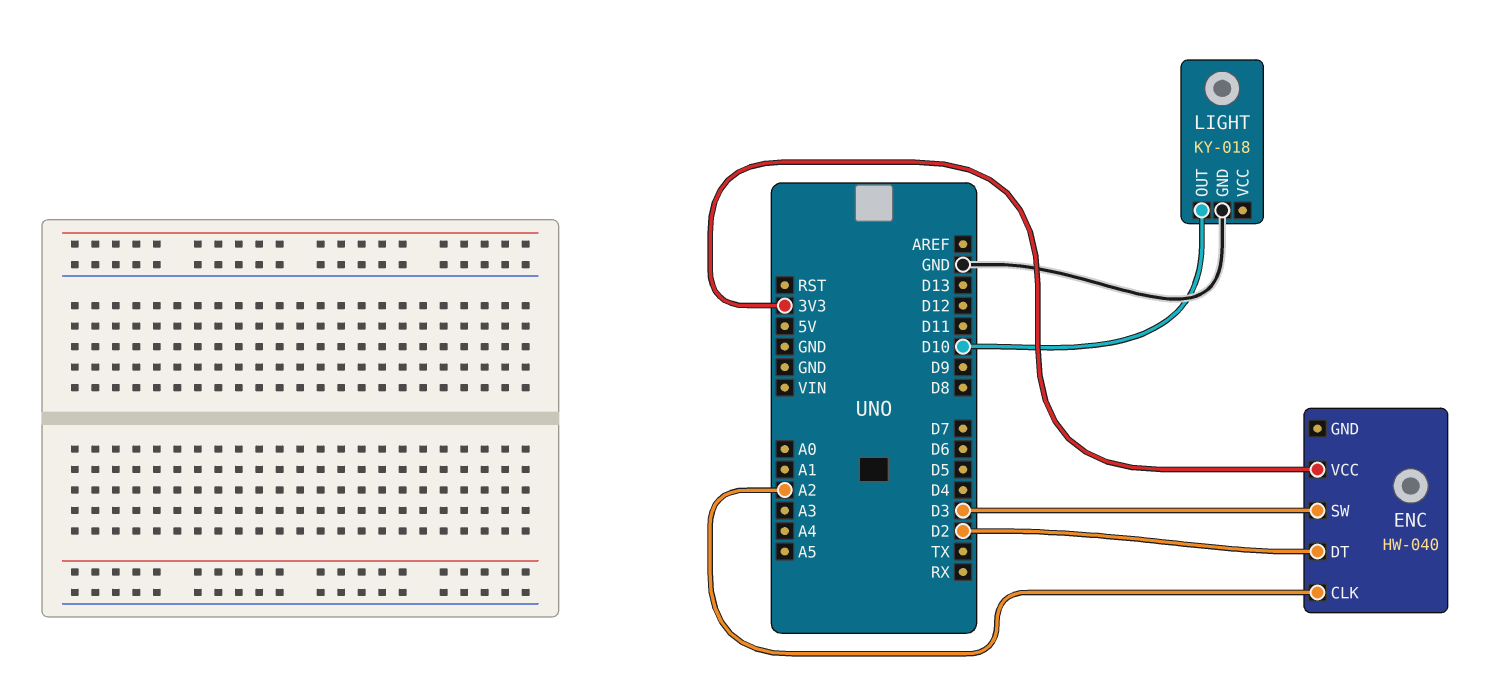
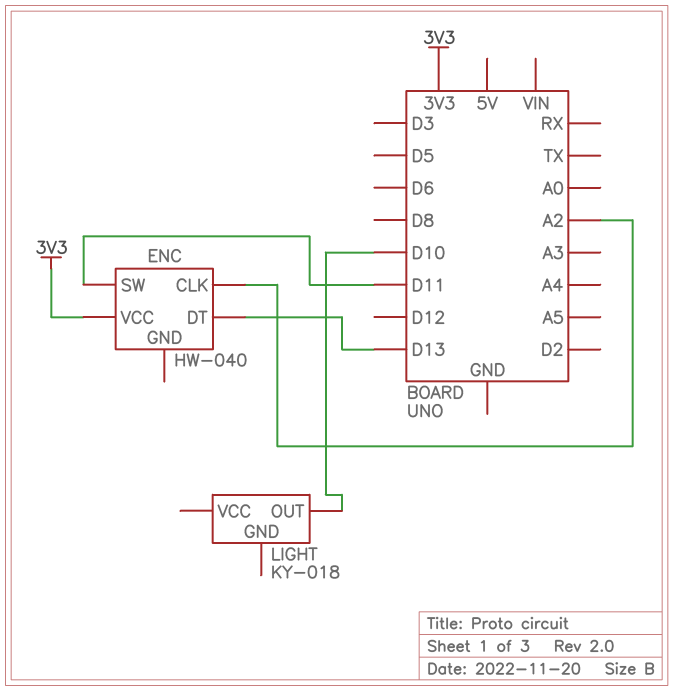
ENC pin DT: D2 -> D13
ENC pin SW: D3 -> D11
LIGHT pin GND: GND -> none

